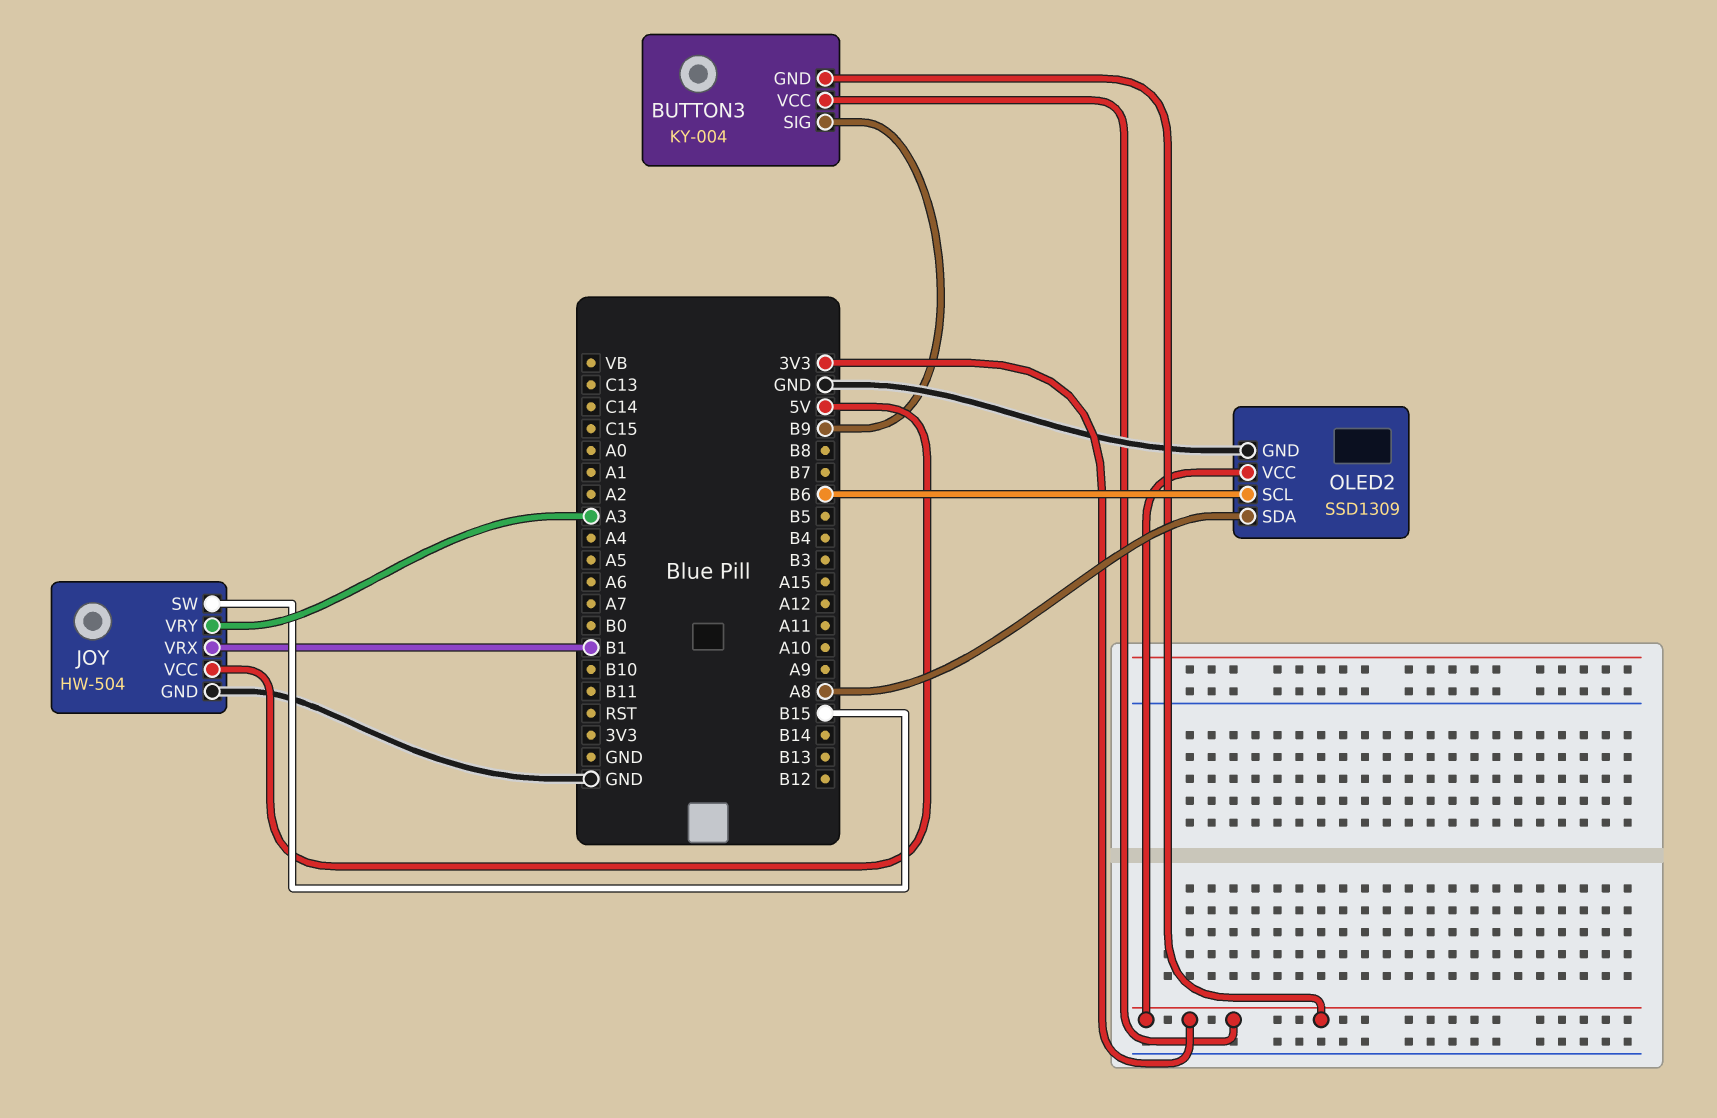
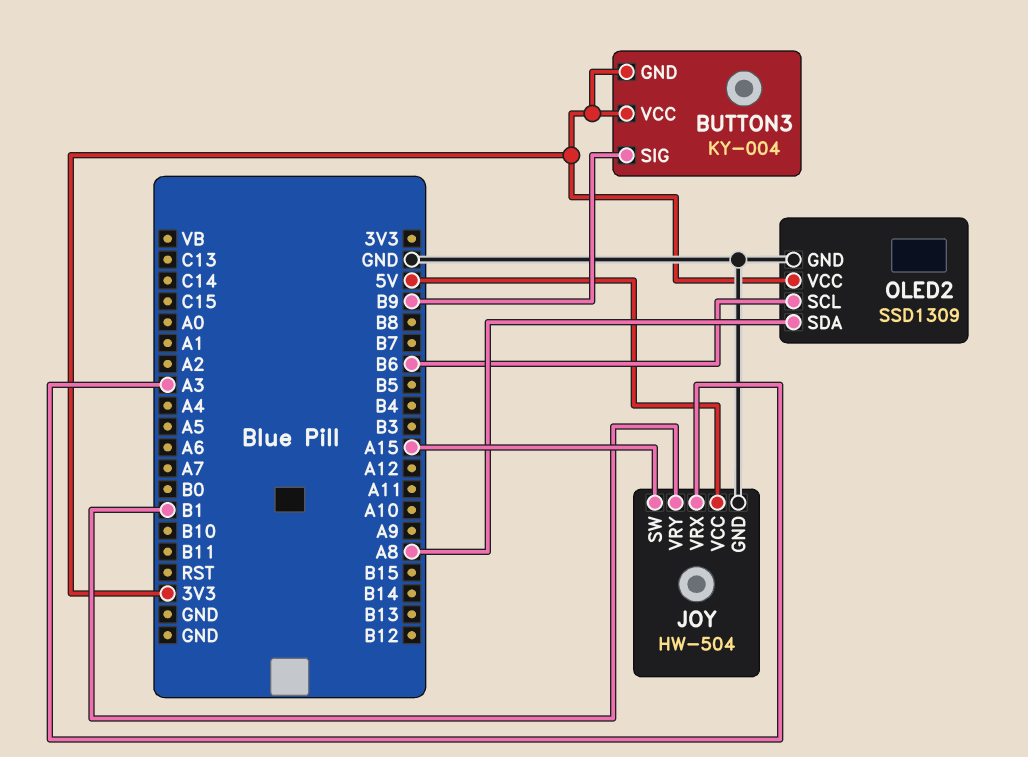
JOY pin SW: B15 -> A15
JOY pin VRX: B1 -> A3
JOY pin VRY: A3 -> B1

